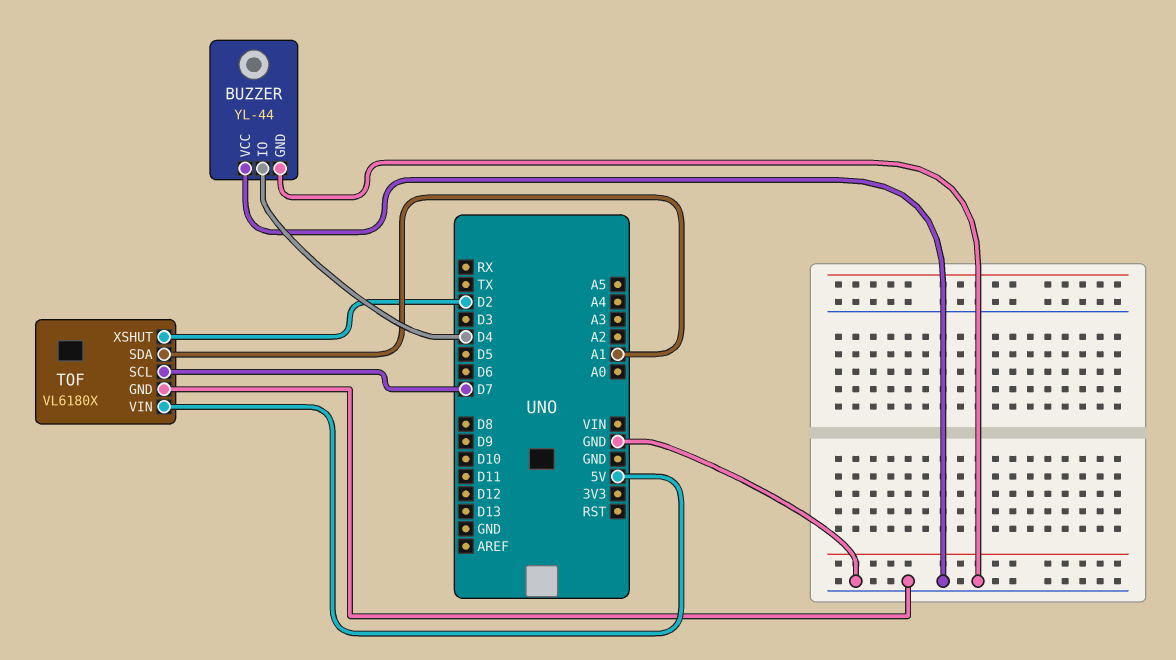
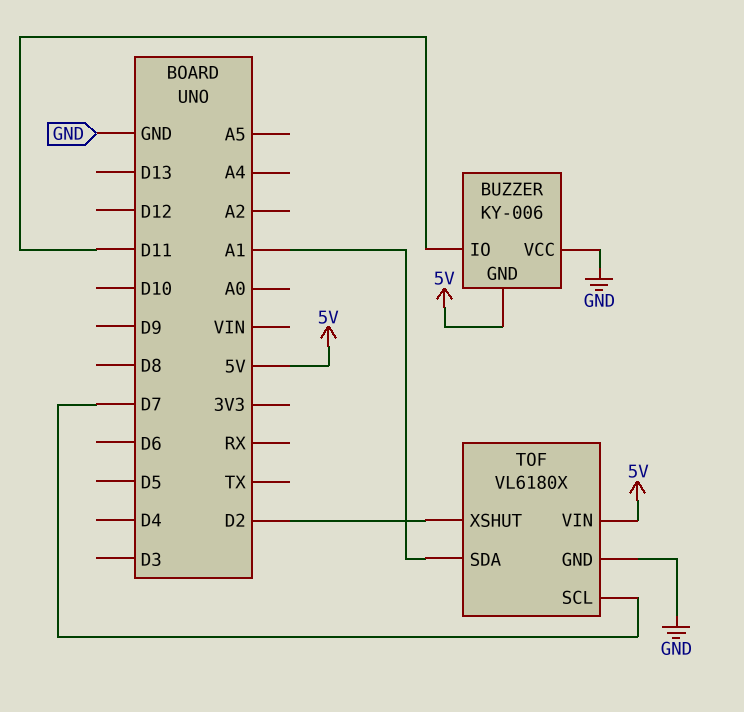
BUZZER: YL-44 -> KY-006
BUZZER pin GND: GND -> 5V
BUZZER pin IO: D4 -> D11

